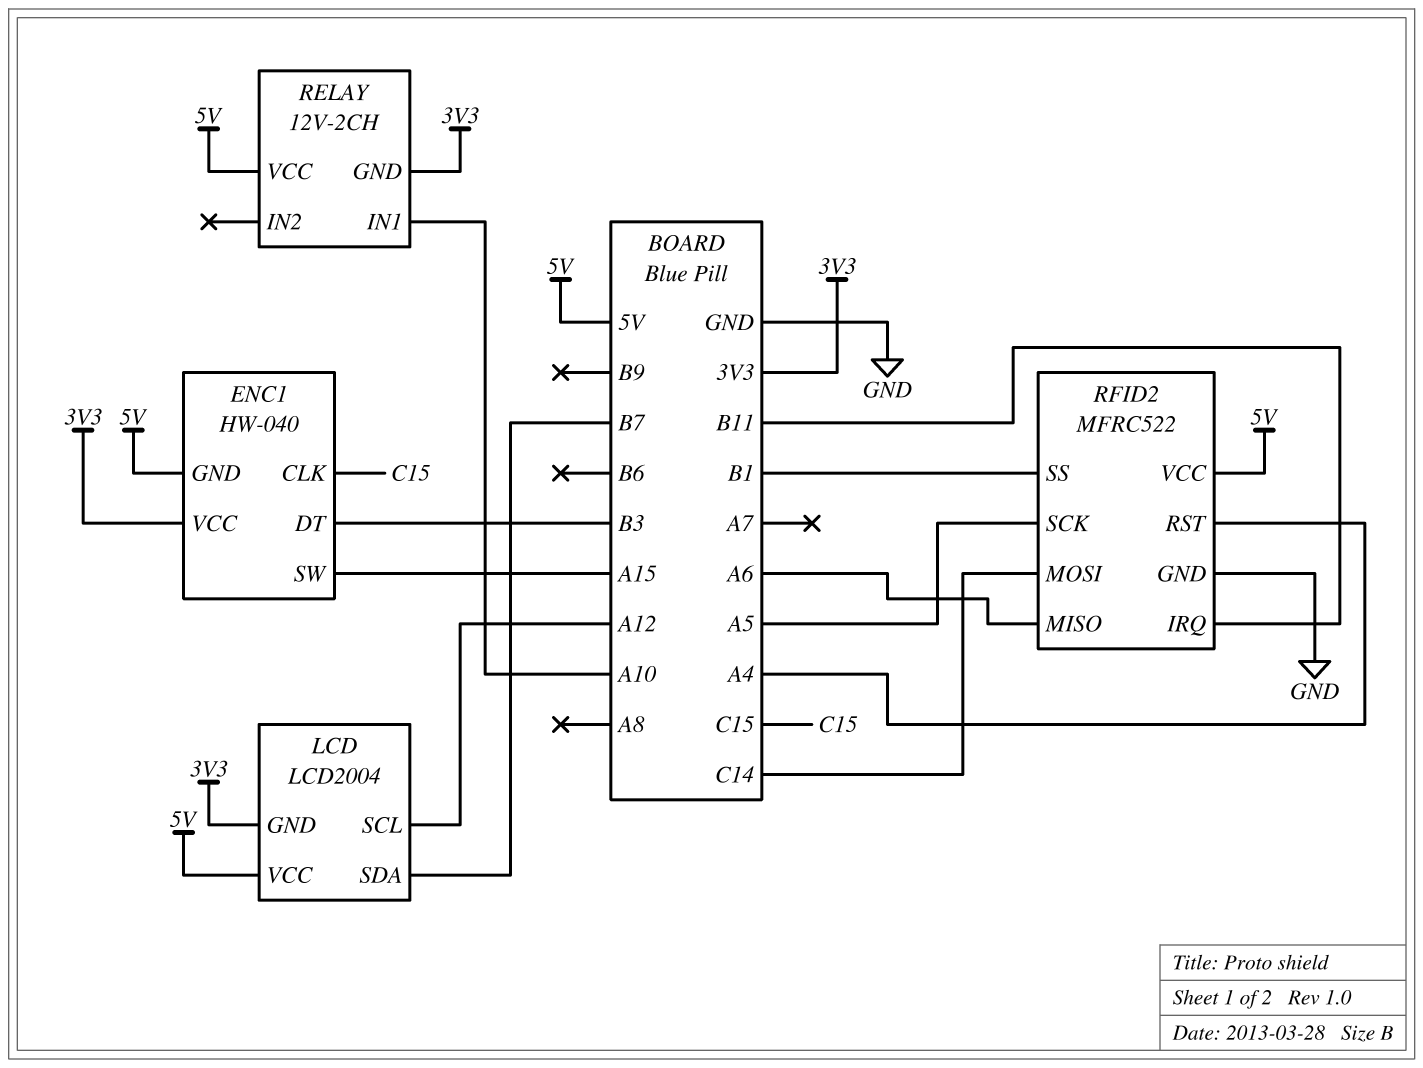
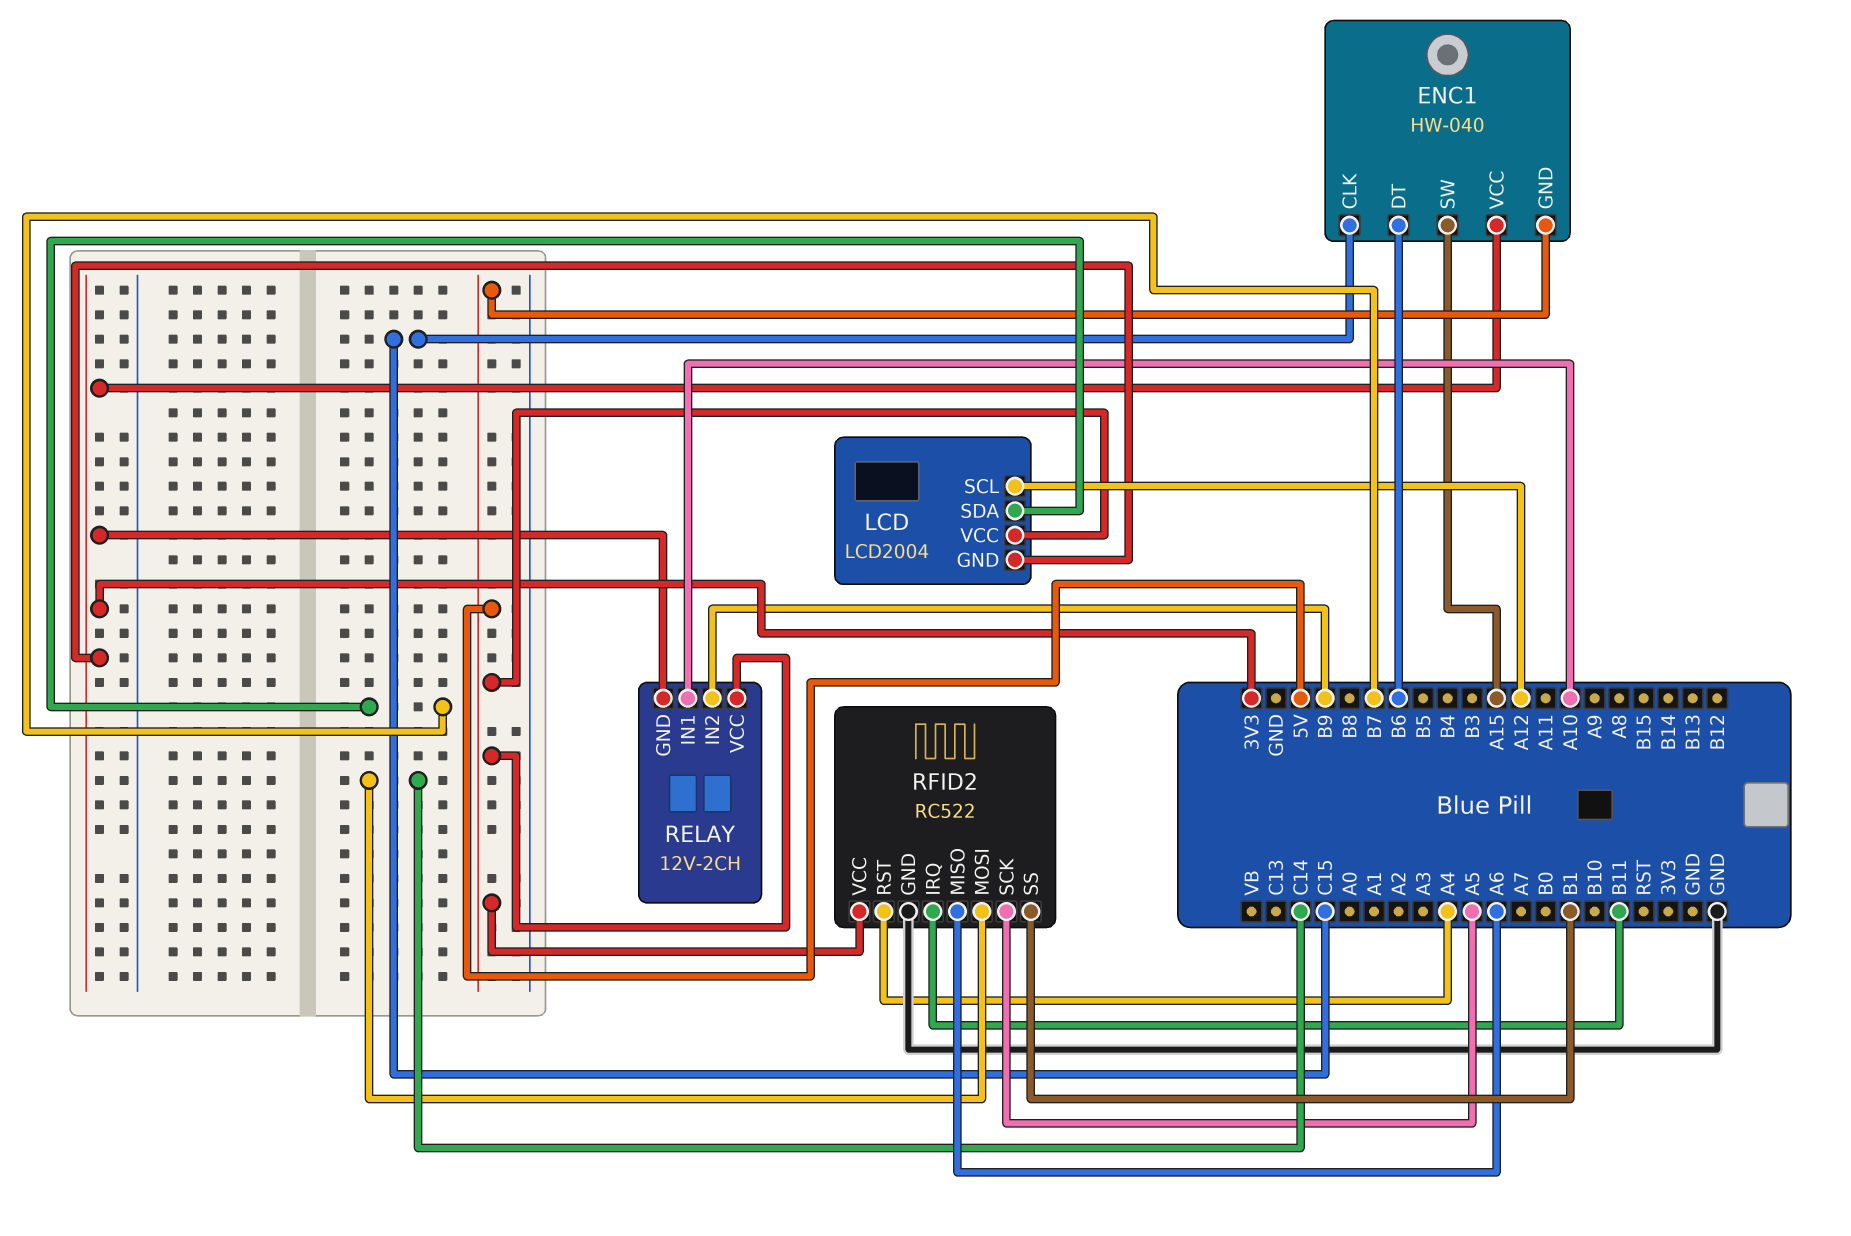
ENC1 pin DT: B3 -> B6
RELAY pin IN2: none -> B9
RFID2: MFRC522 -> RC522

